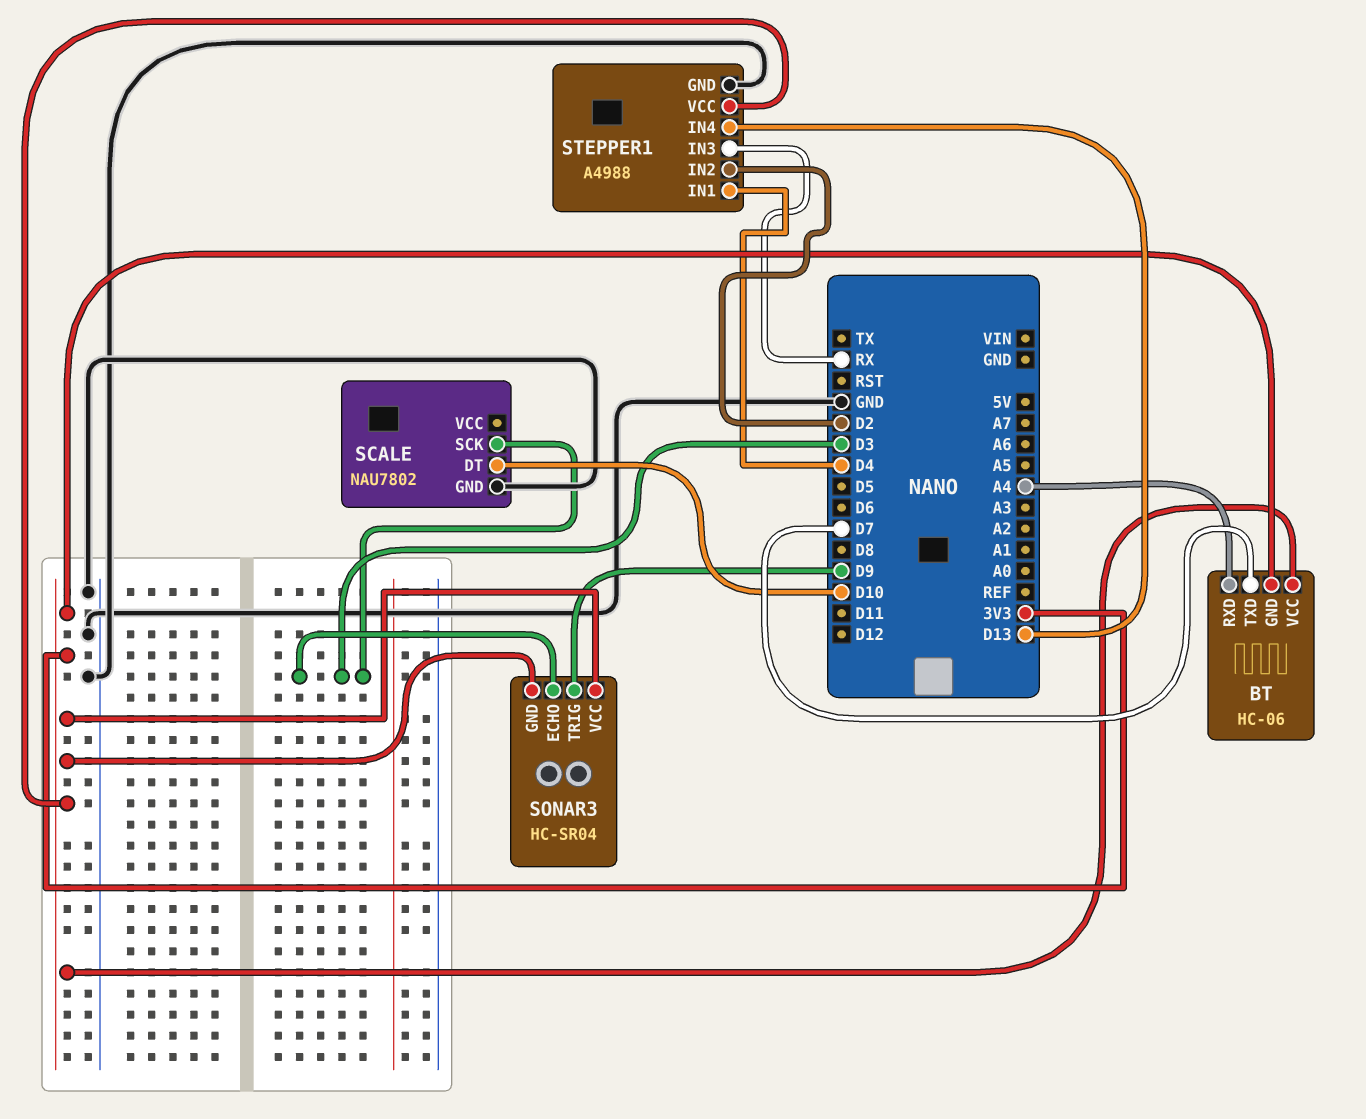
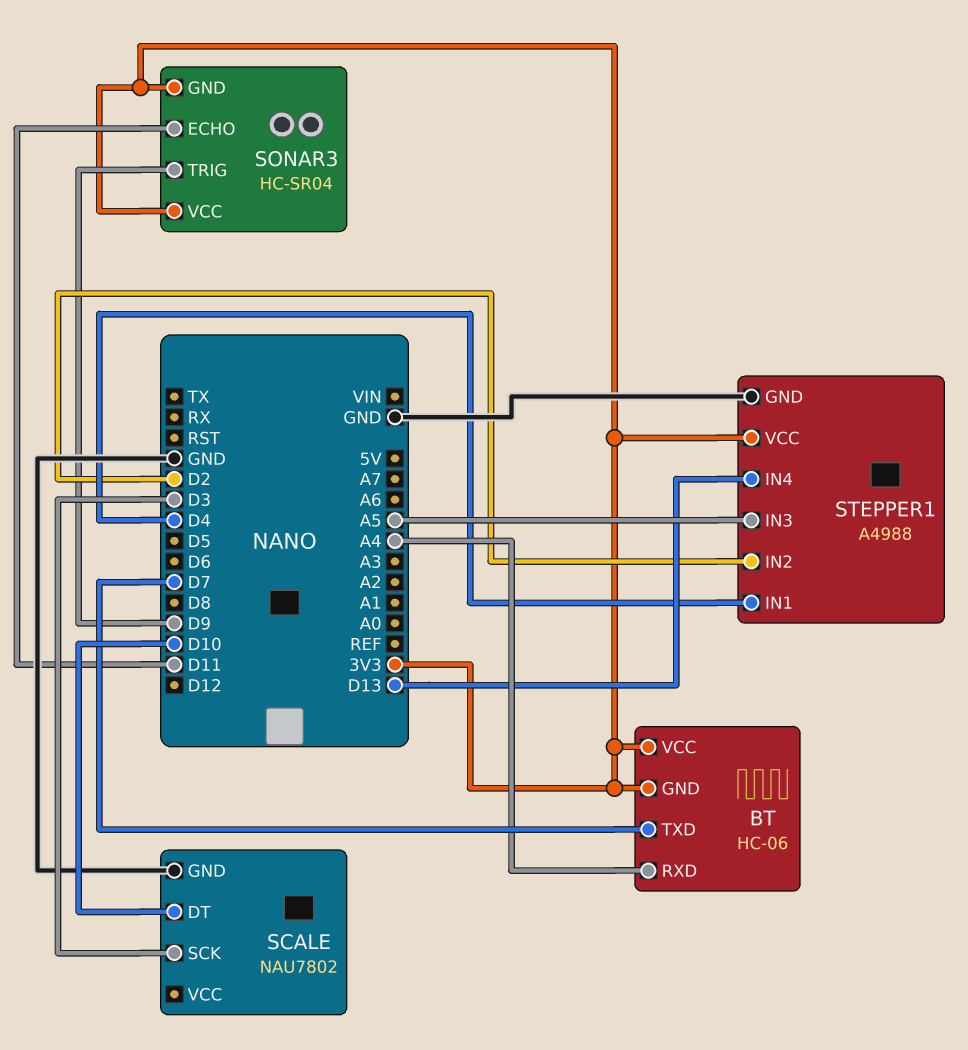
SONAR3 pin ECHO: D3 -> D11
STEPPER1 pin IN3: RX -> A5

